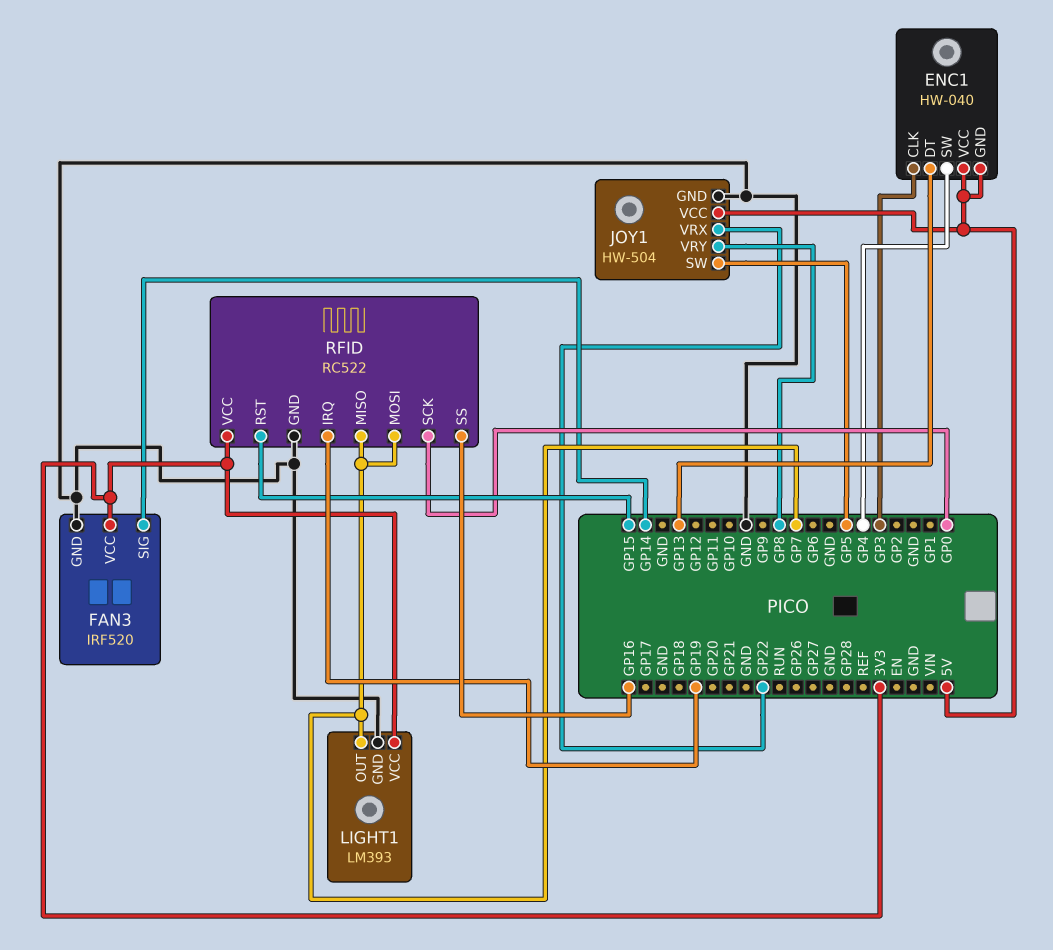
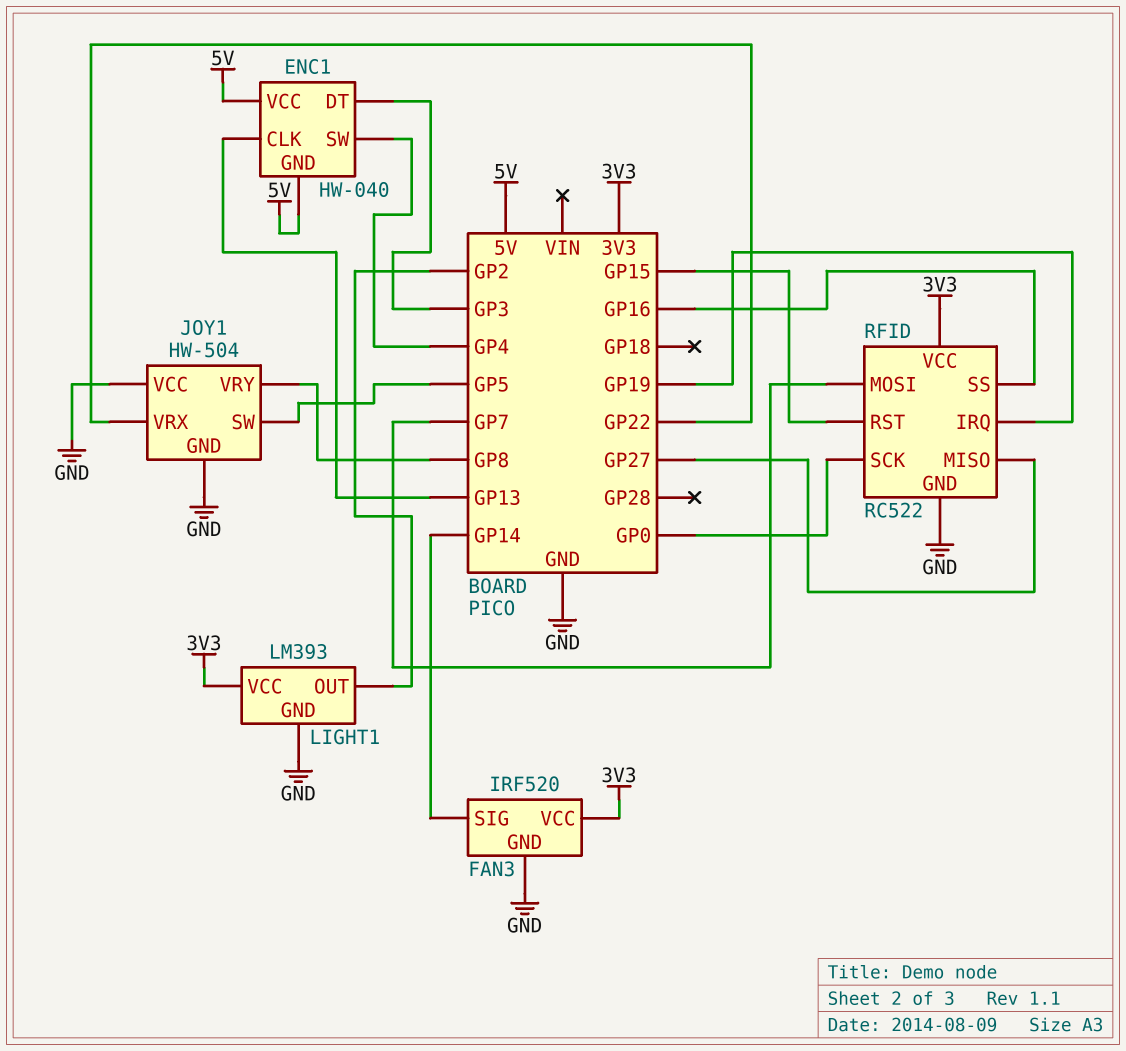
ENC1 pin CLK: GP3 -> GP13
ENC1 pin DT: GP13 -> GP3
JOY1 pin VCC: 5V -> GND
LIGHT1 pin OUT: GP7 -> GP2
RFID pin MISO: GP7 -> GP27

